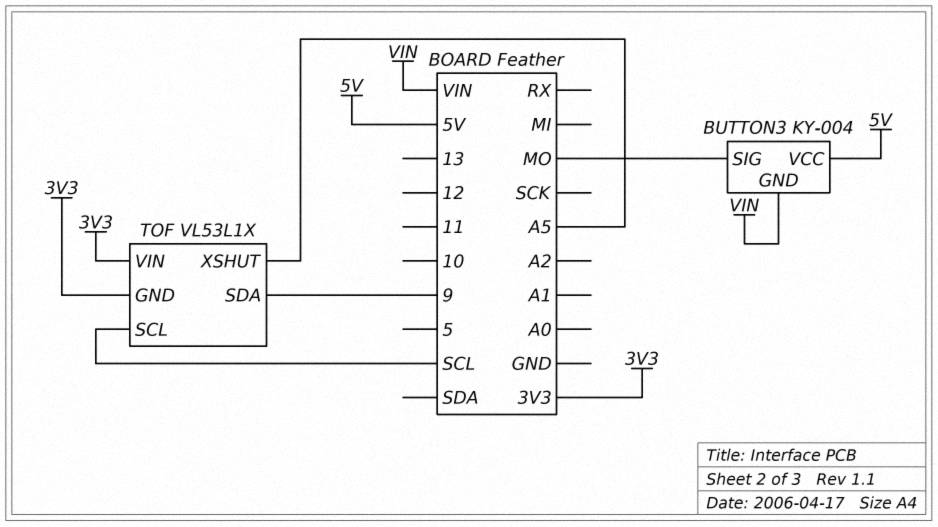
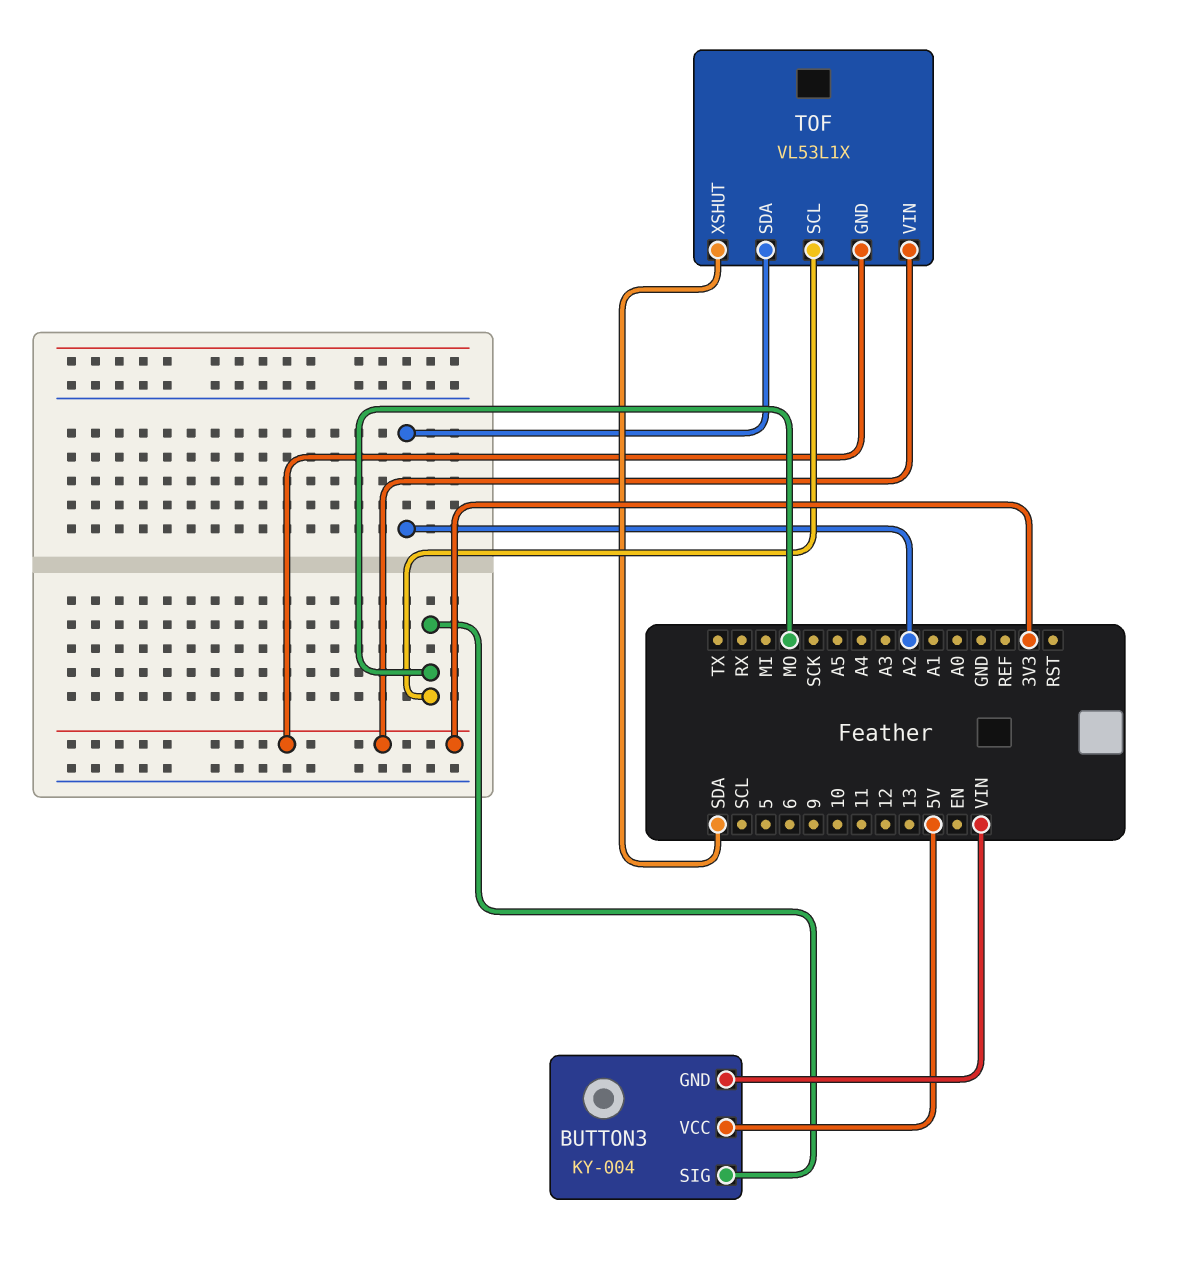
TOF pin SCL: SCL -> MO
TOF pin SDA: 9 -> A2
TOF pin XSHUT: A5 -> SDA

